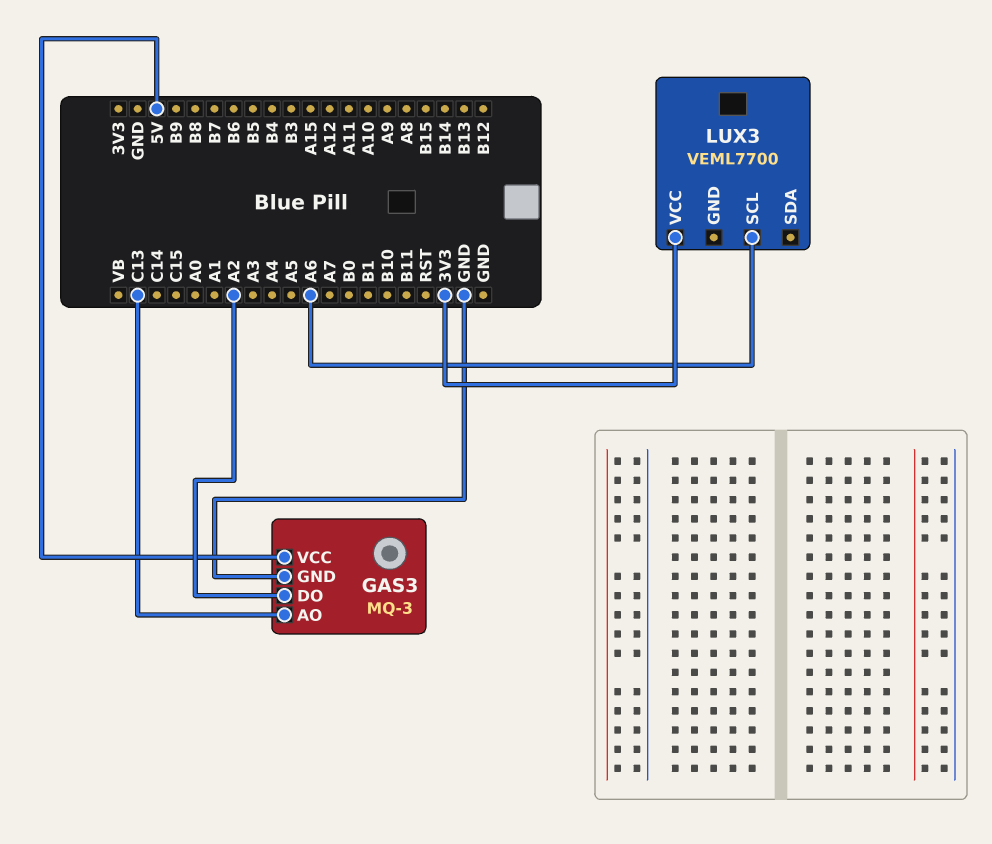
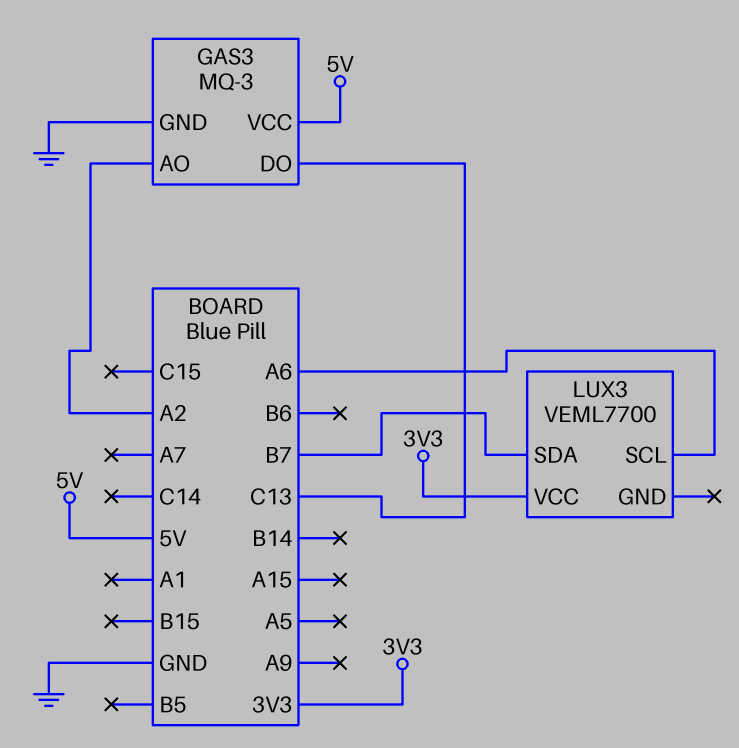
GAS3 pin AO: C13 -> A2
GAS3 pin DO: A2 -> C13
LUX3 pin SDA: none -> B7

